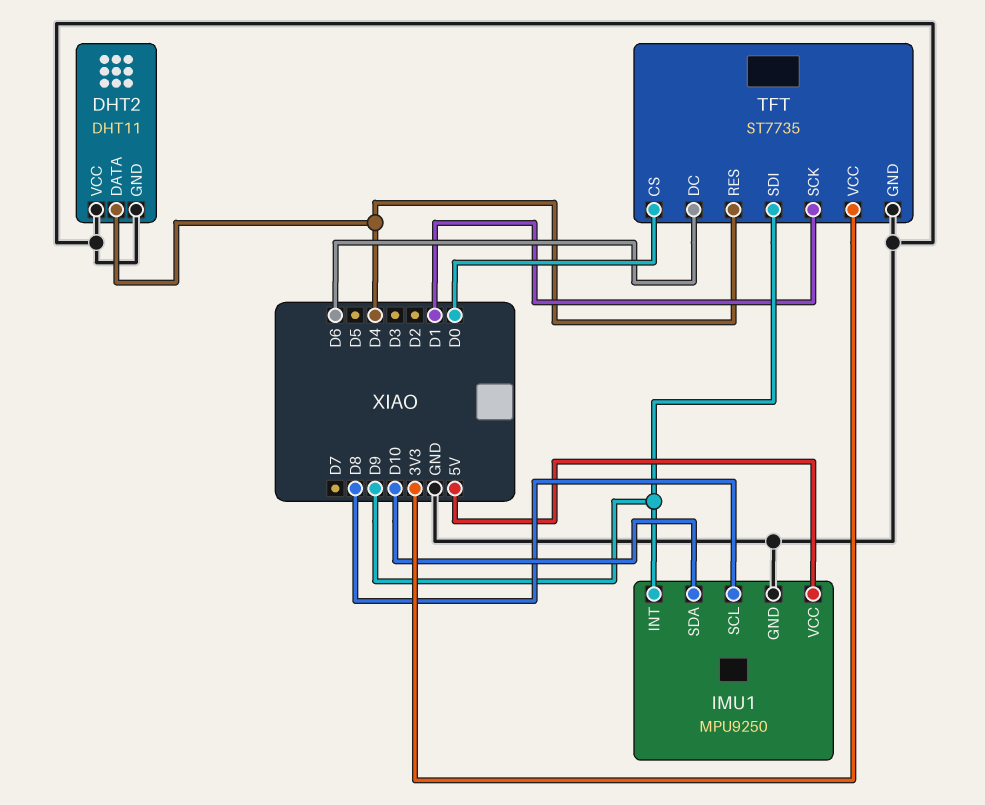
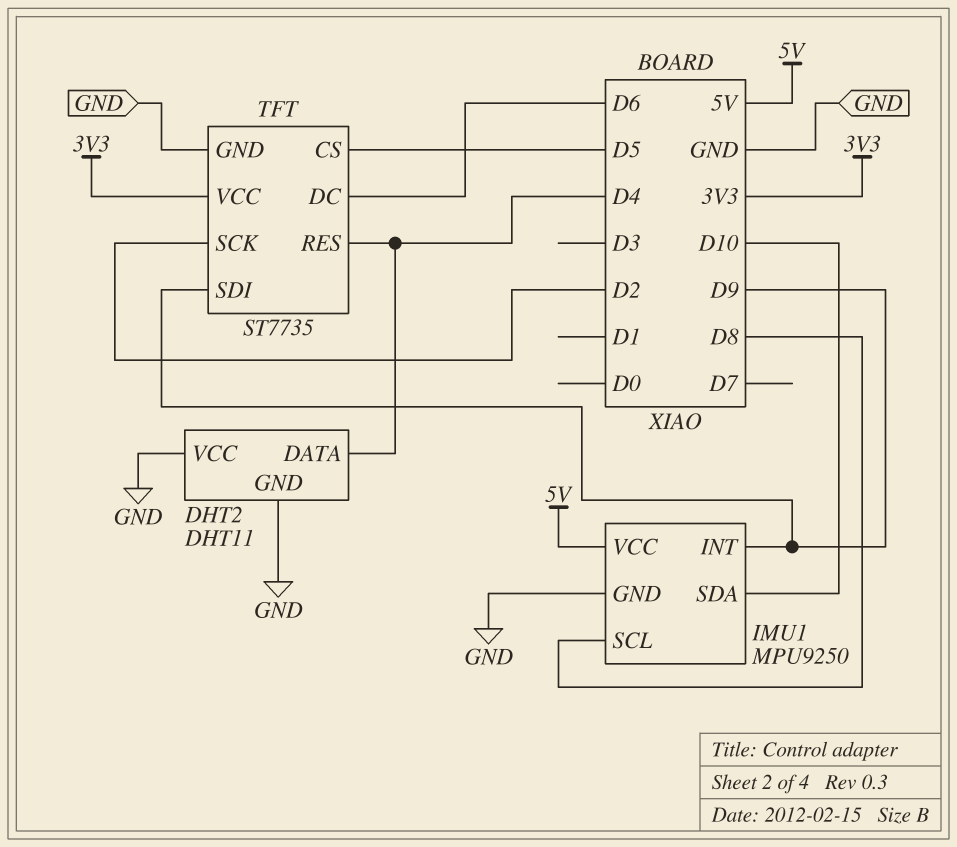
TFT pin CS: D0 -> D5
TFT pin SCK: D1 -> D2

